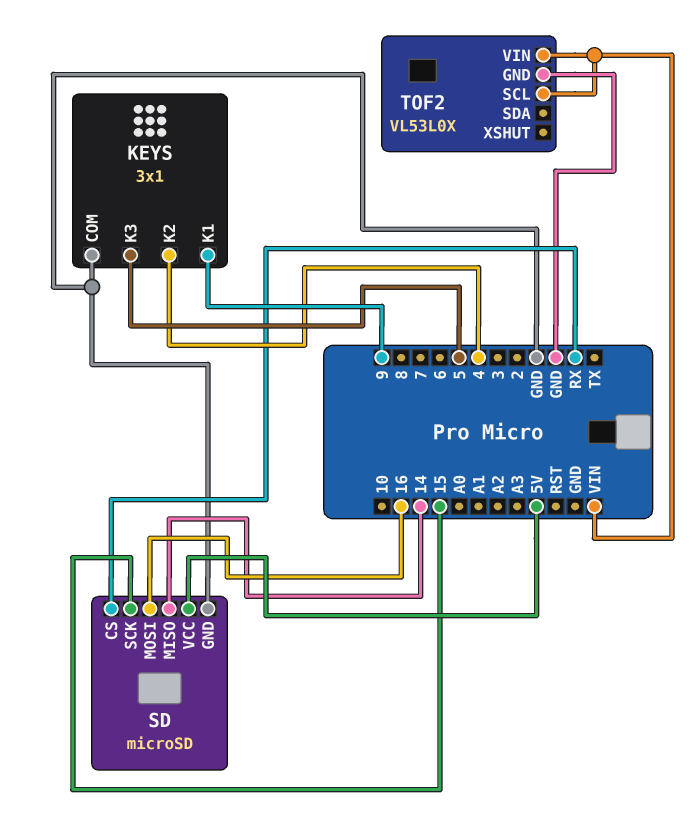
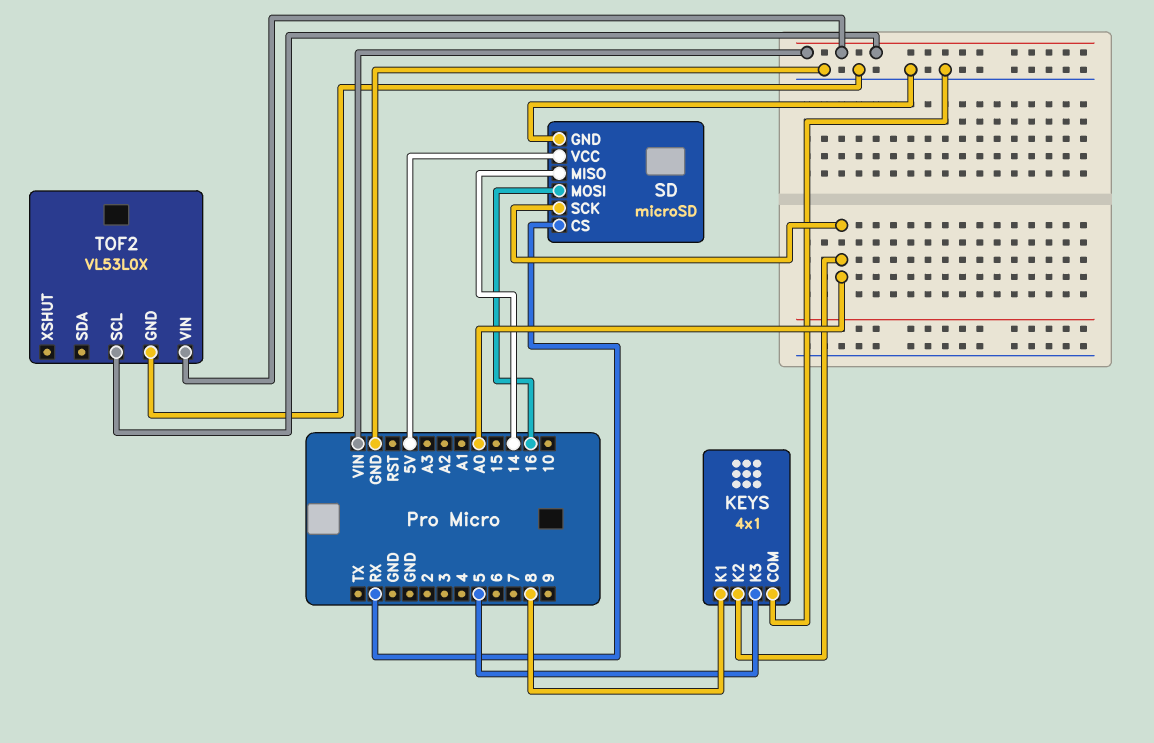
KEYS: 3x1 -> 4x1
KEYS pin K1: 9 -> 8
KEYS pin K2: 4 -> A0
SD pin SCK: 15 -> A0

